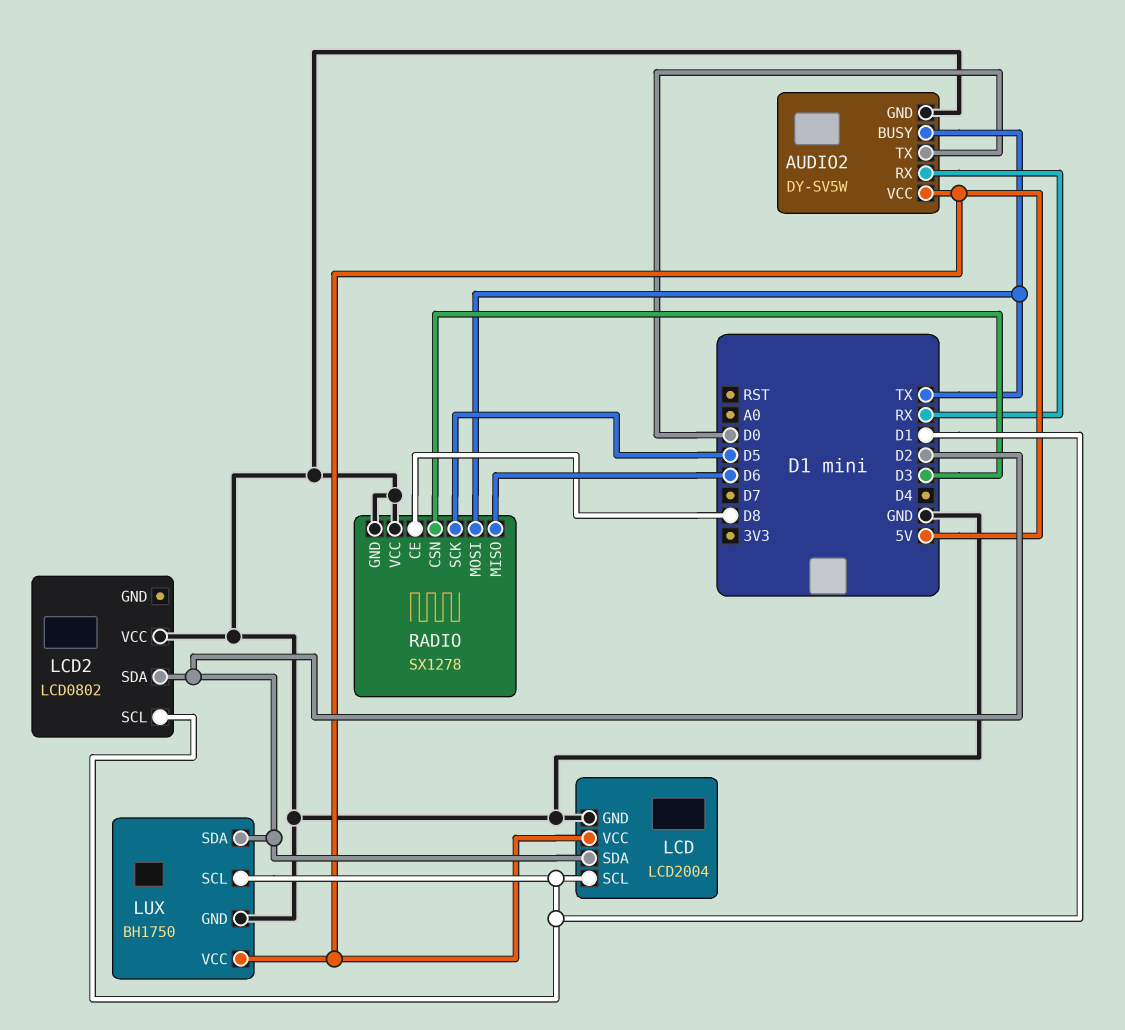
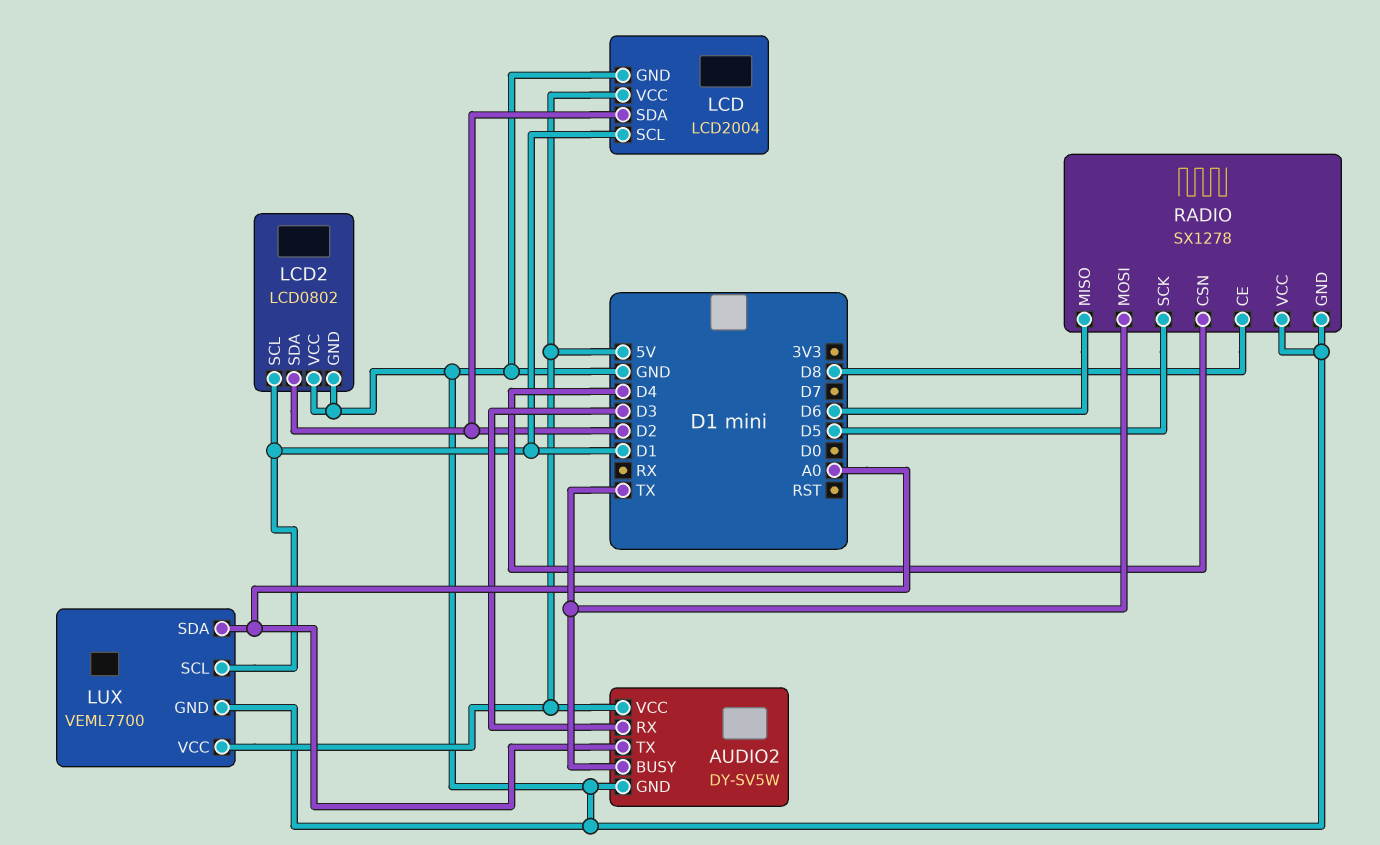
AUDIO2 pin RX: RX -> D3
AUDIO2 pin TX: D0 -> A0
LCD2 pin GND: none -> GND
LUX: BH1750 -> VEML7700
LUX pin SDA: D2 -> A0
RADIO pin CSN: D3 -> D4

